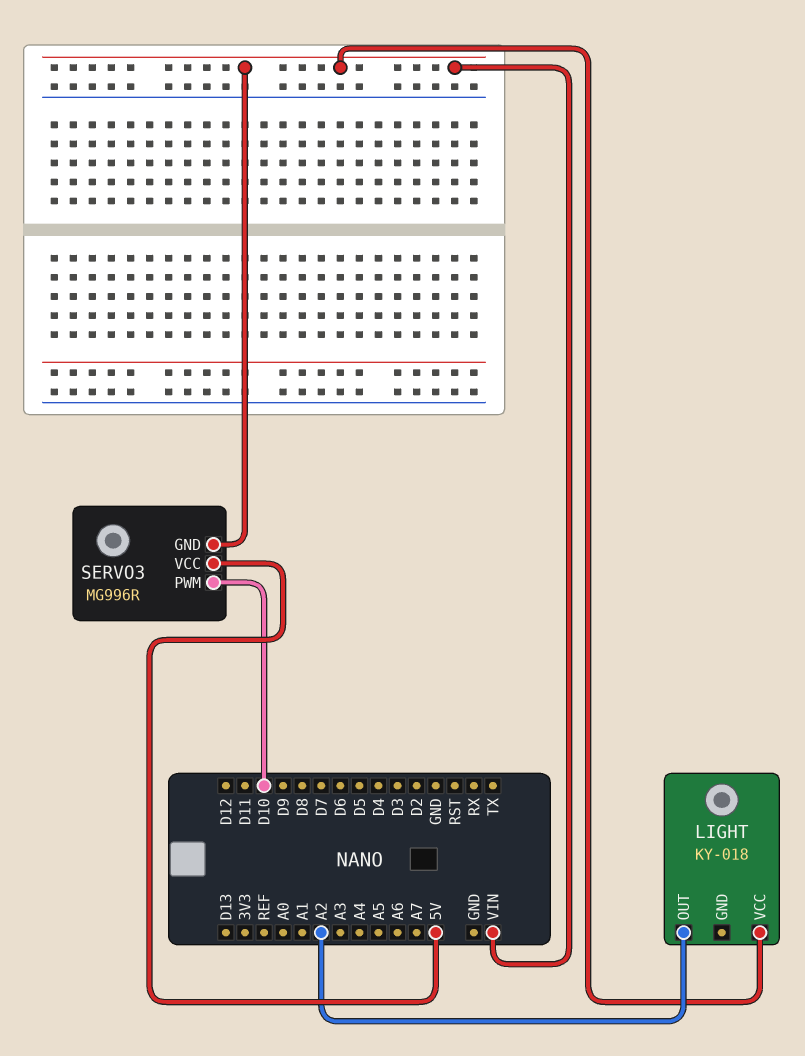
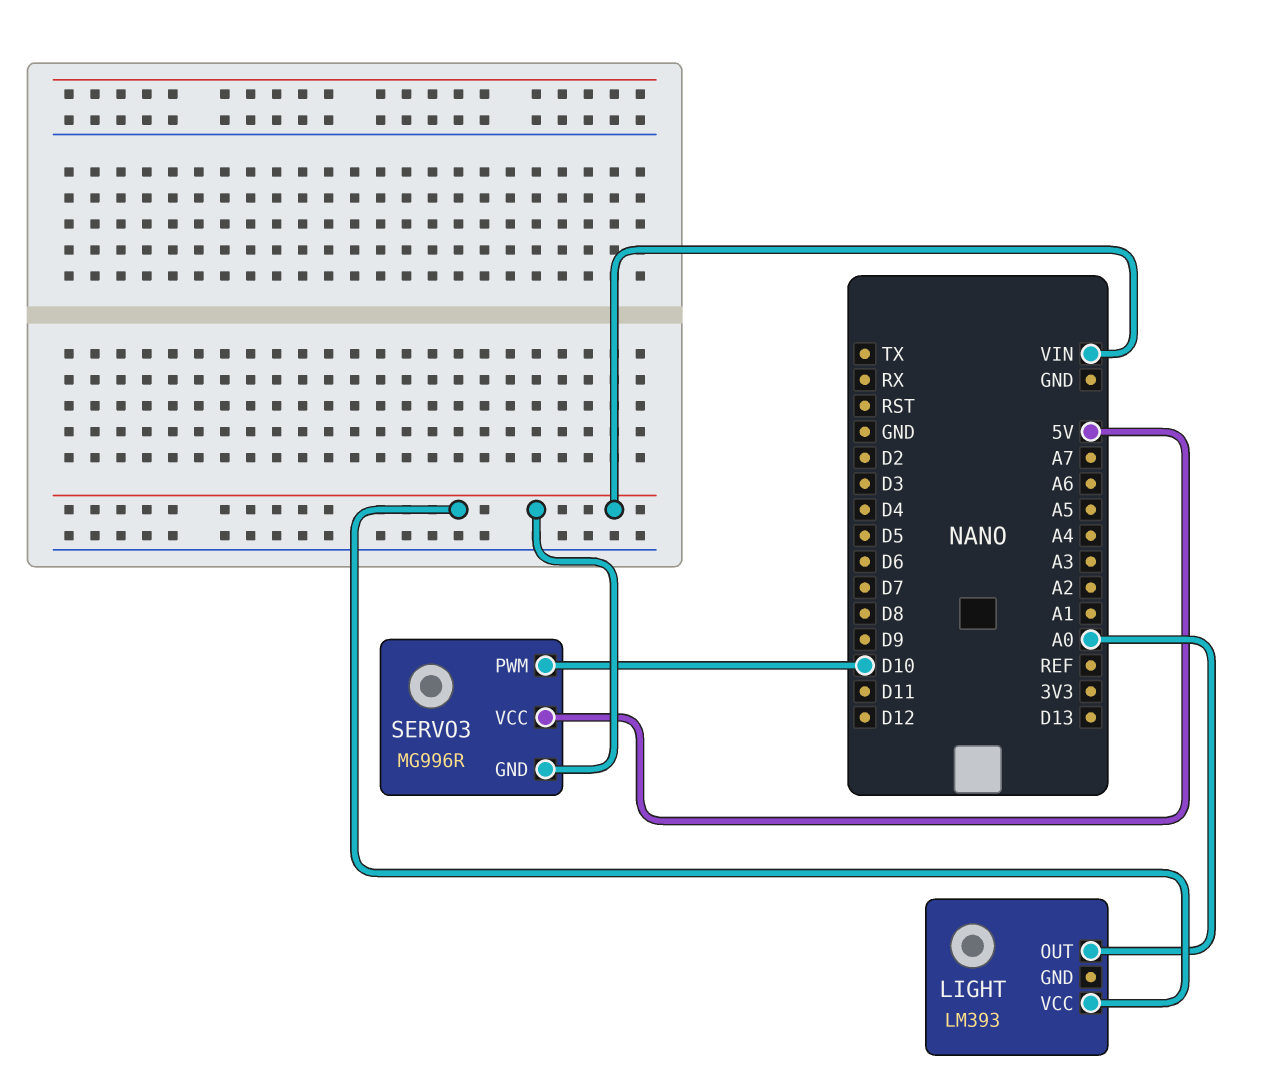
LIGHT: KY-018 -> LM393
LIGHT pin OUT: A2 -> A0

